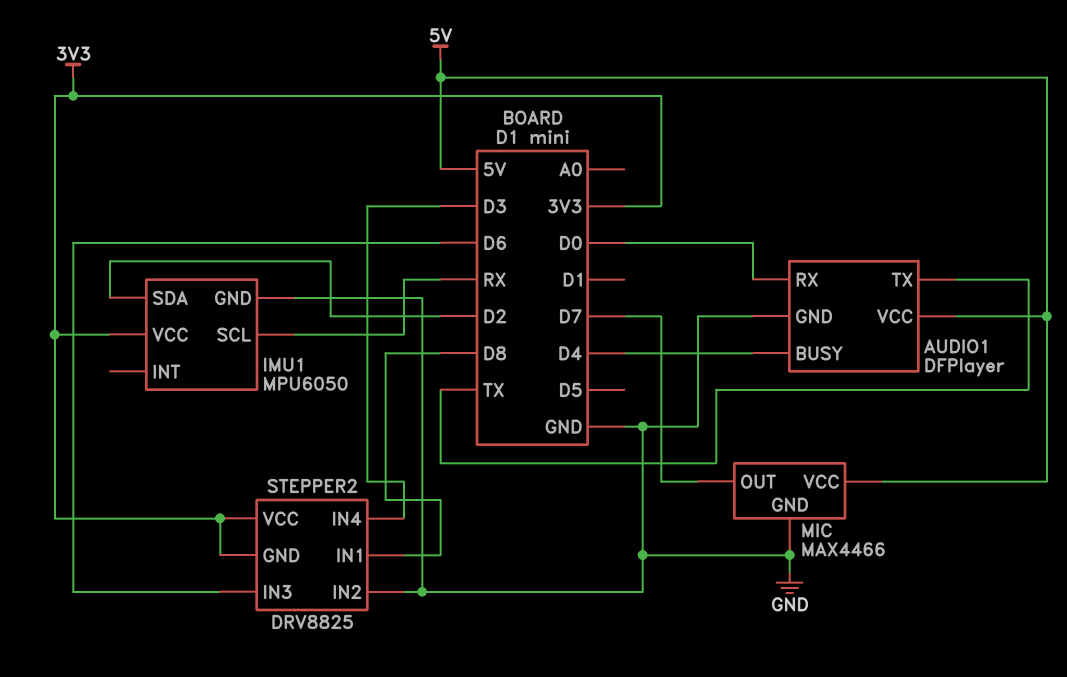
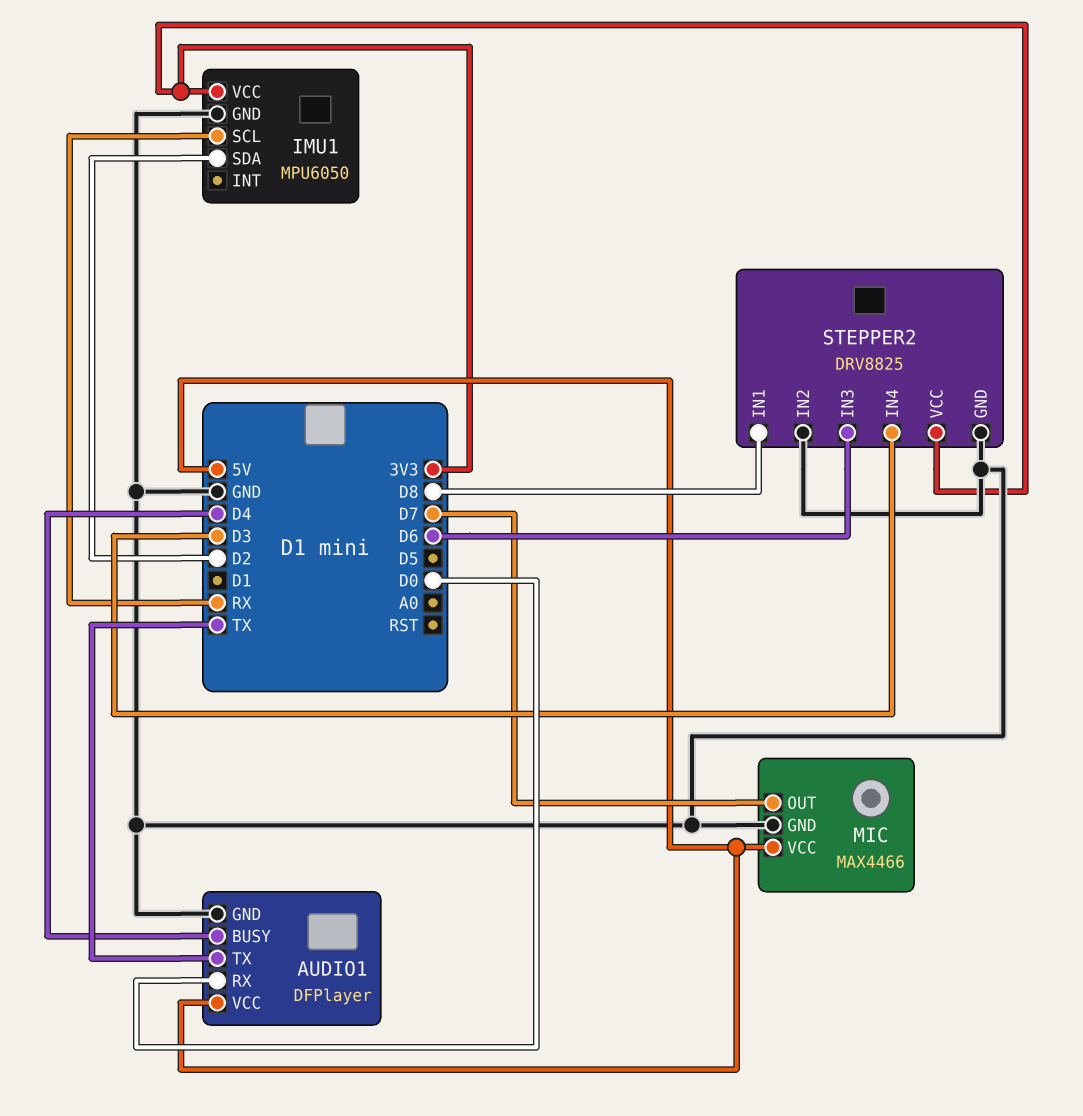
STEPPER2 pin GND: 3V3 -> GND

